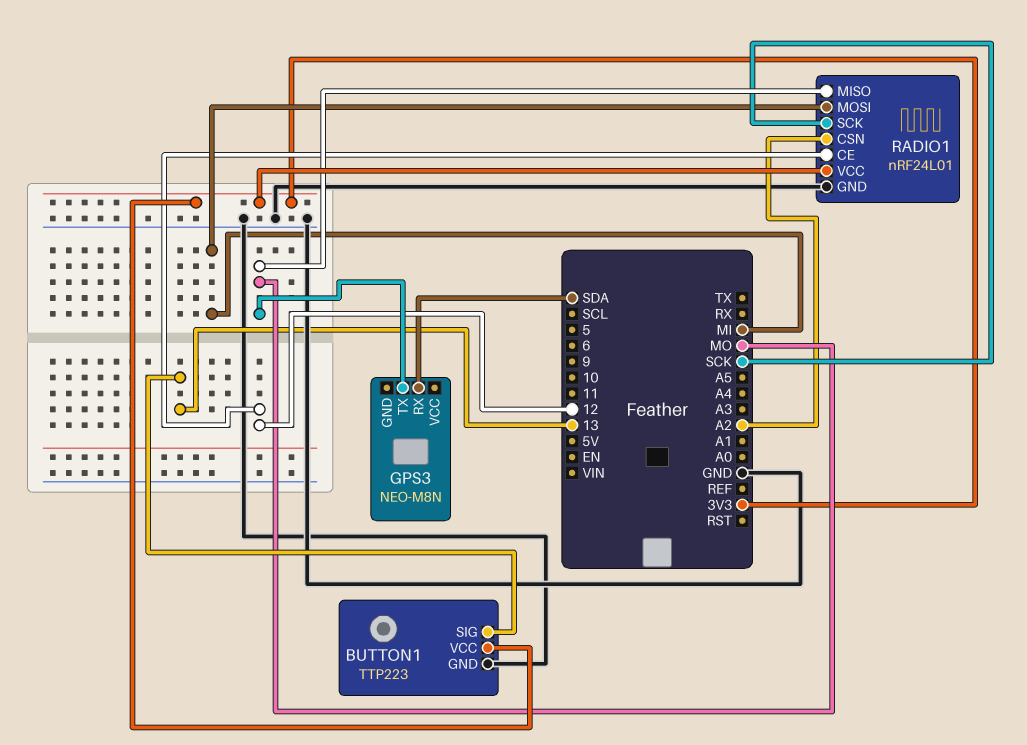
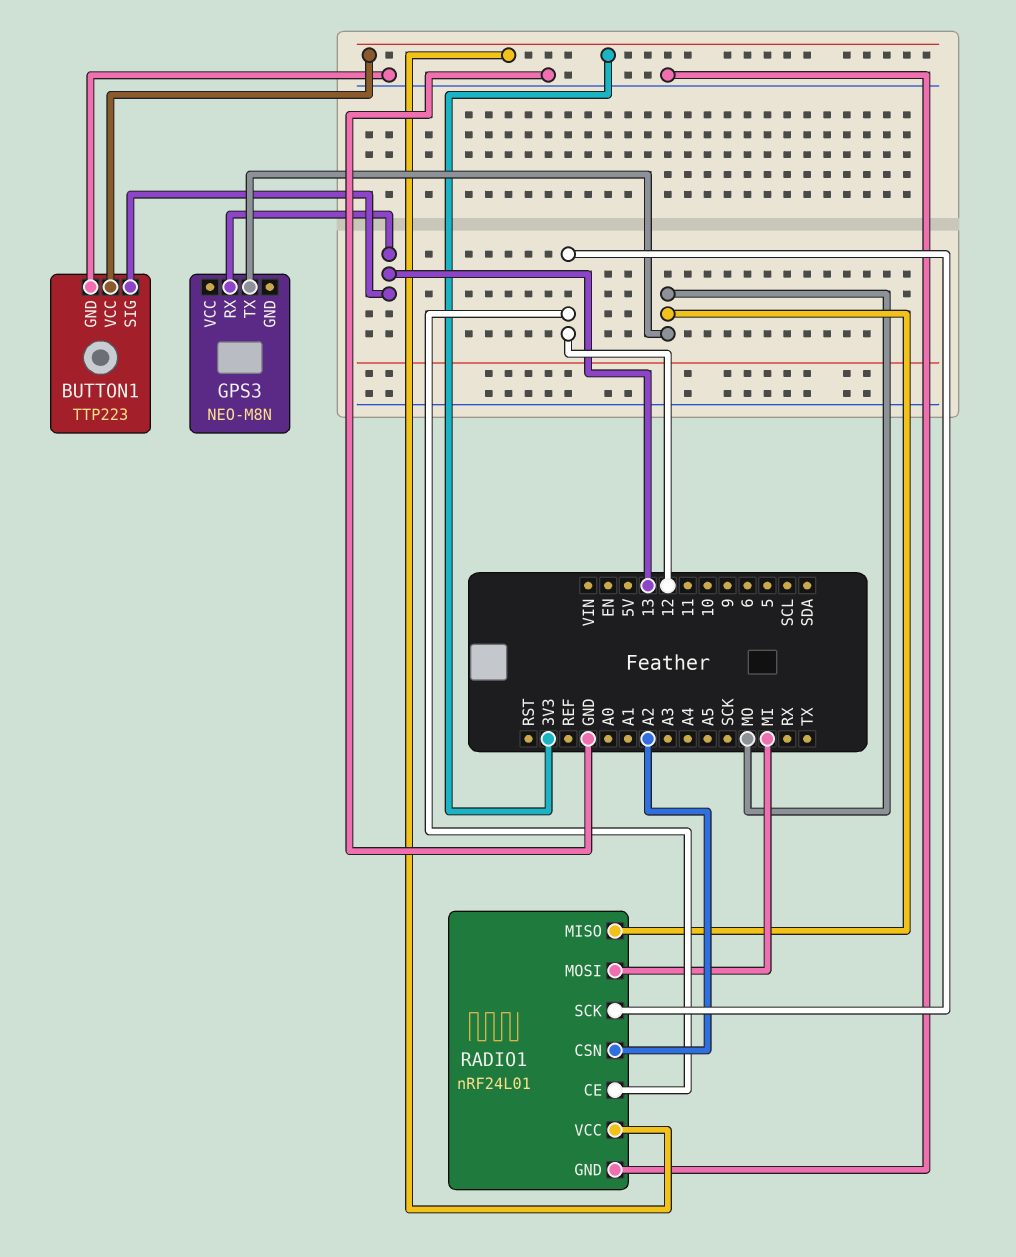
GPS3 pin RX: SDA -> 13
RADIO1 pin SCK: SCK -> 12

